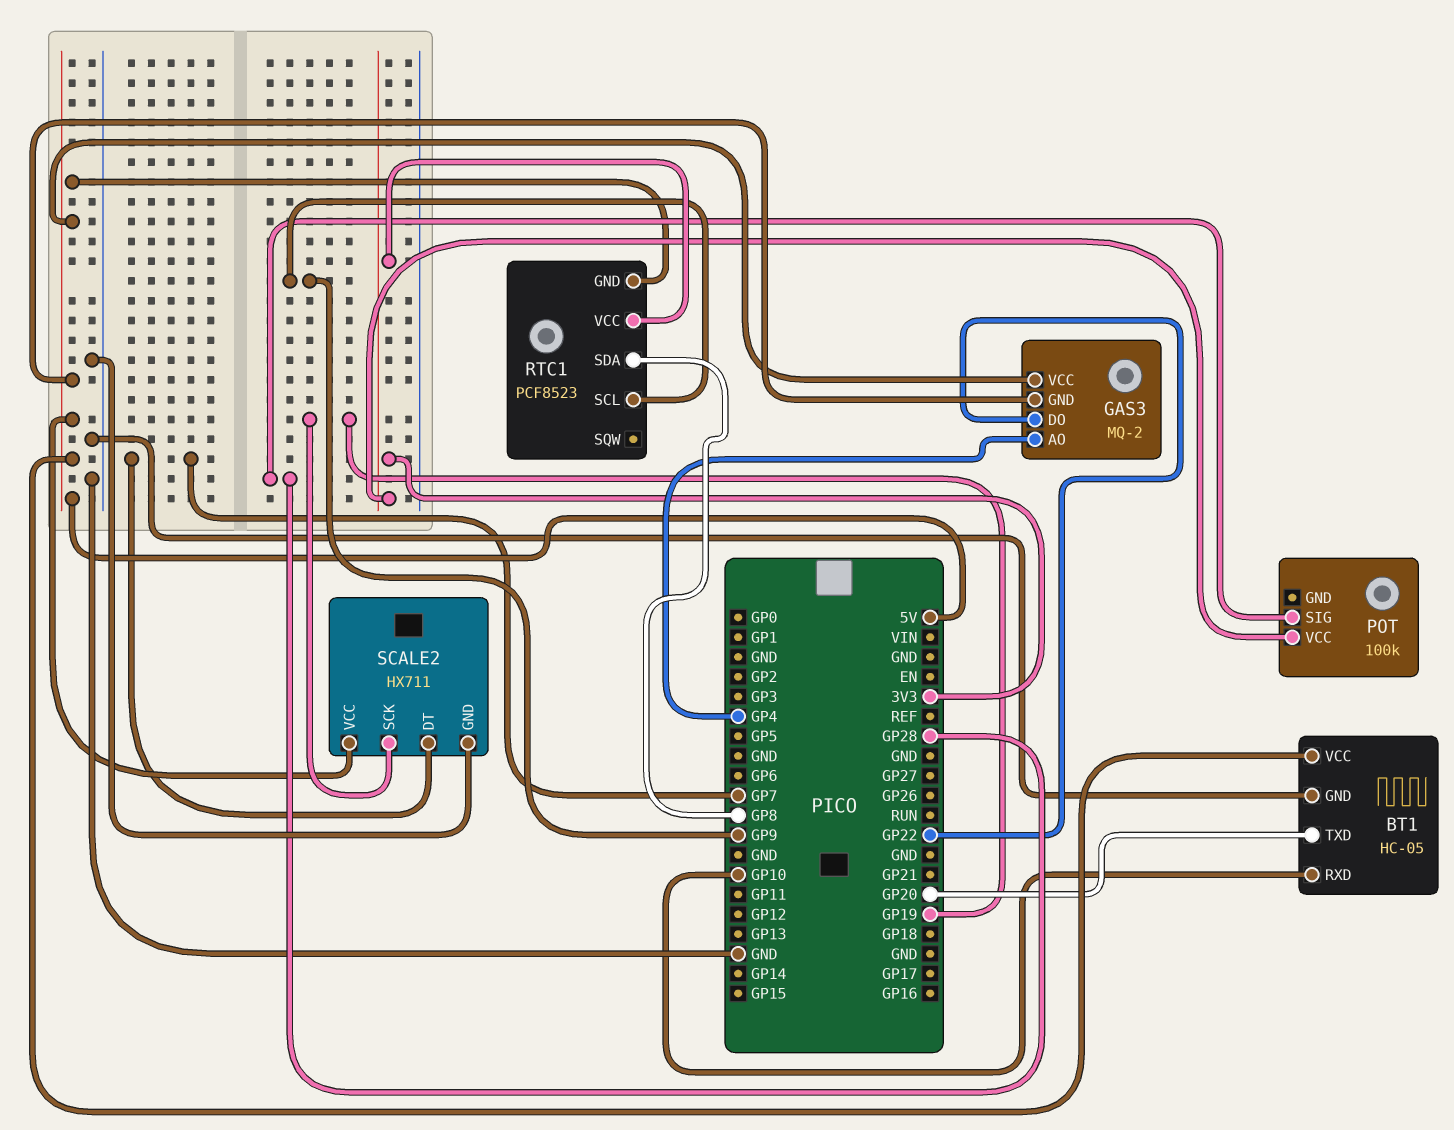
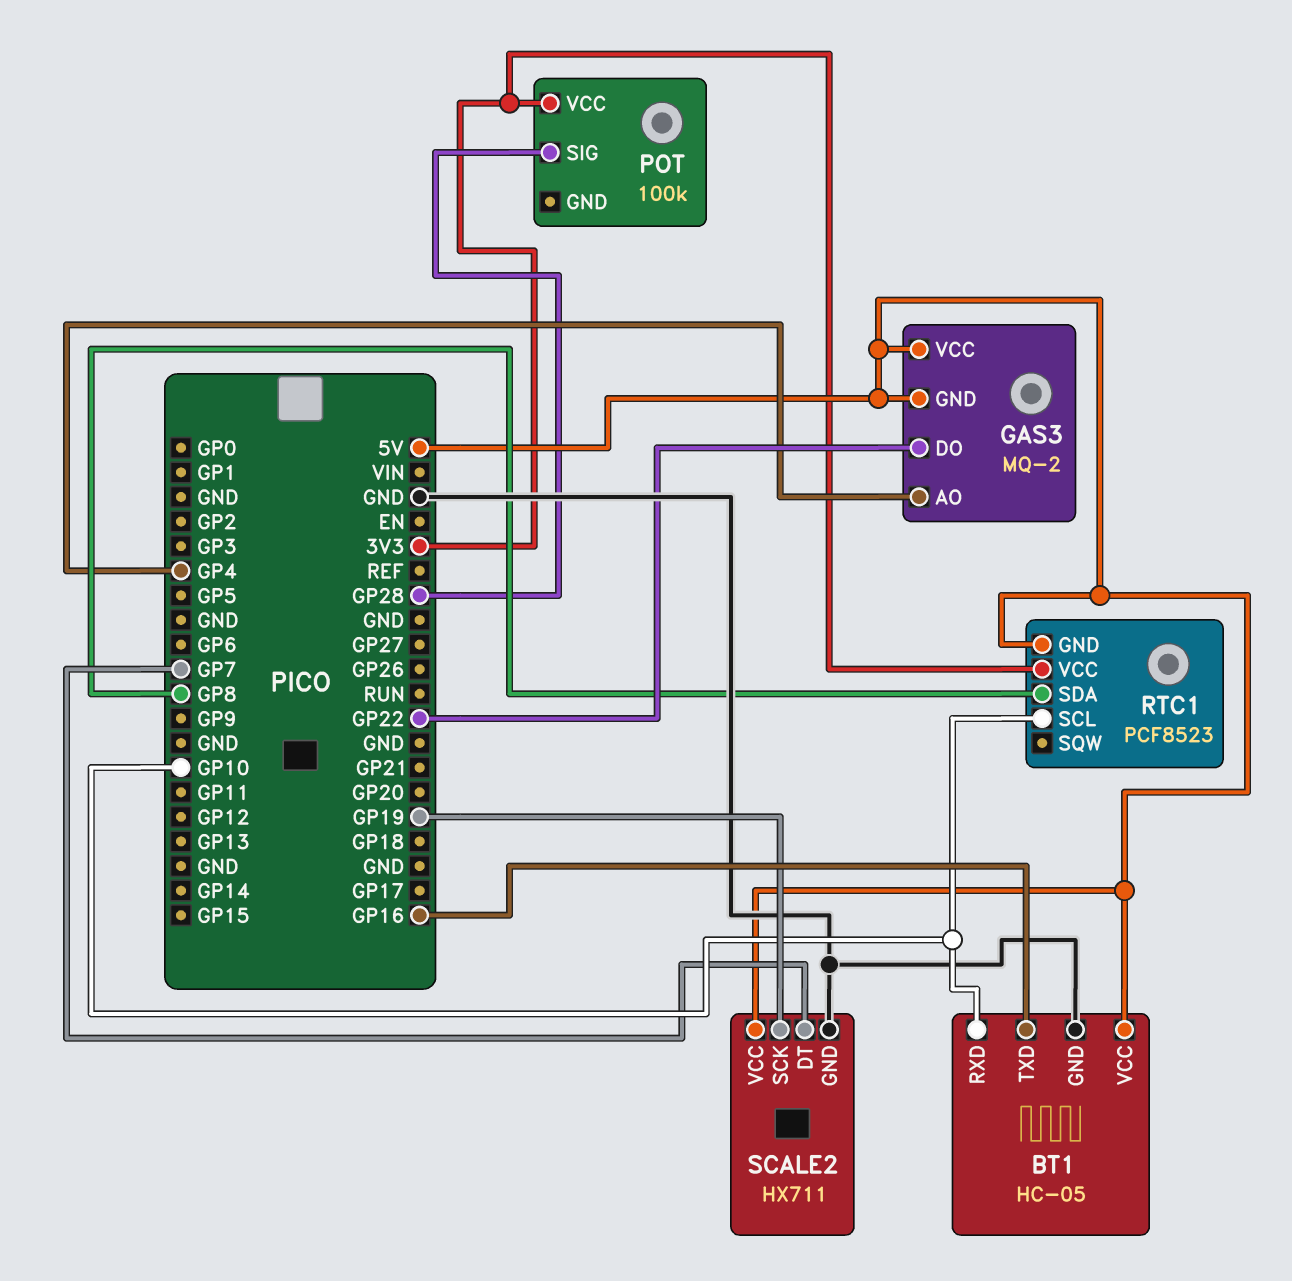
BT1 pin TXD: GP20 -> GP16
RTC1 pin SCL: GP9 -> GP10

